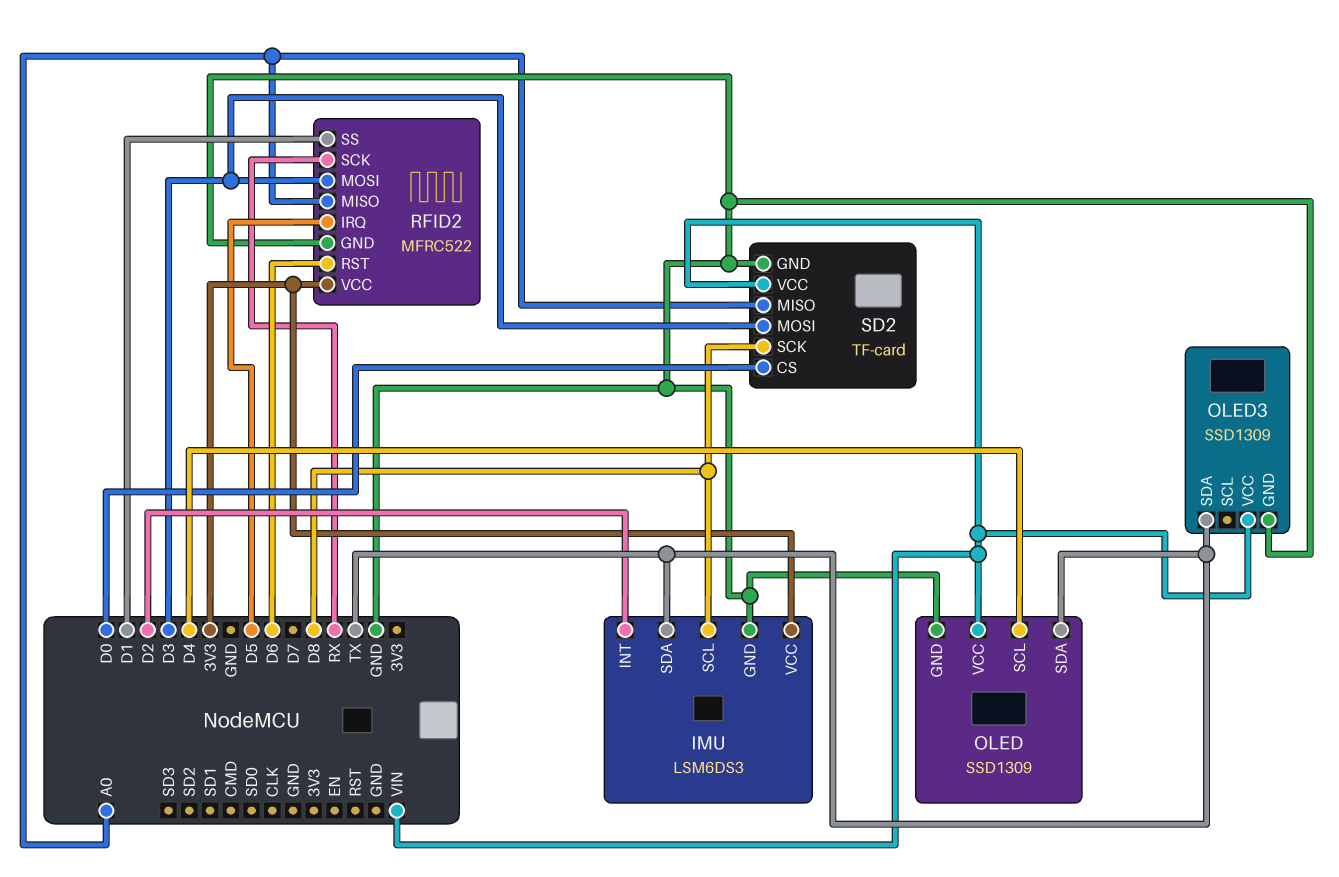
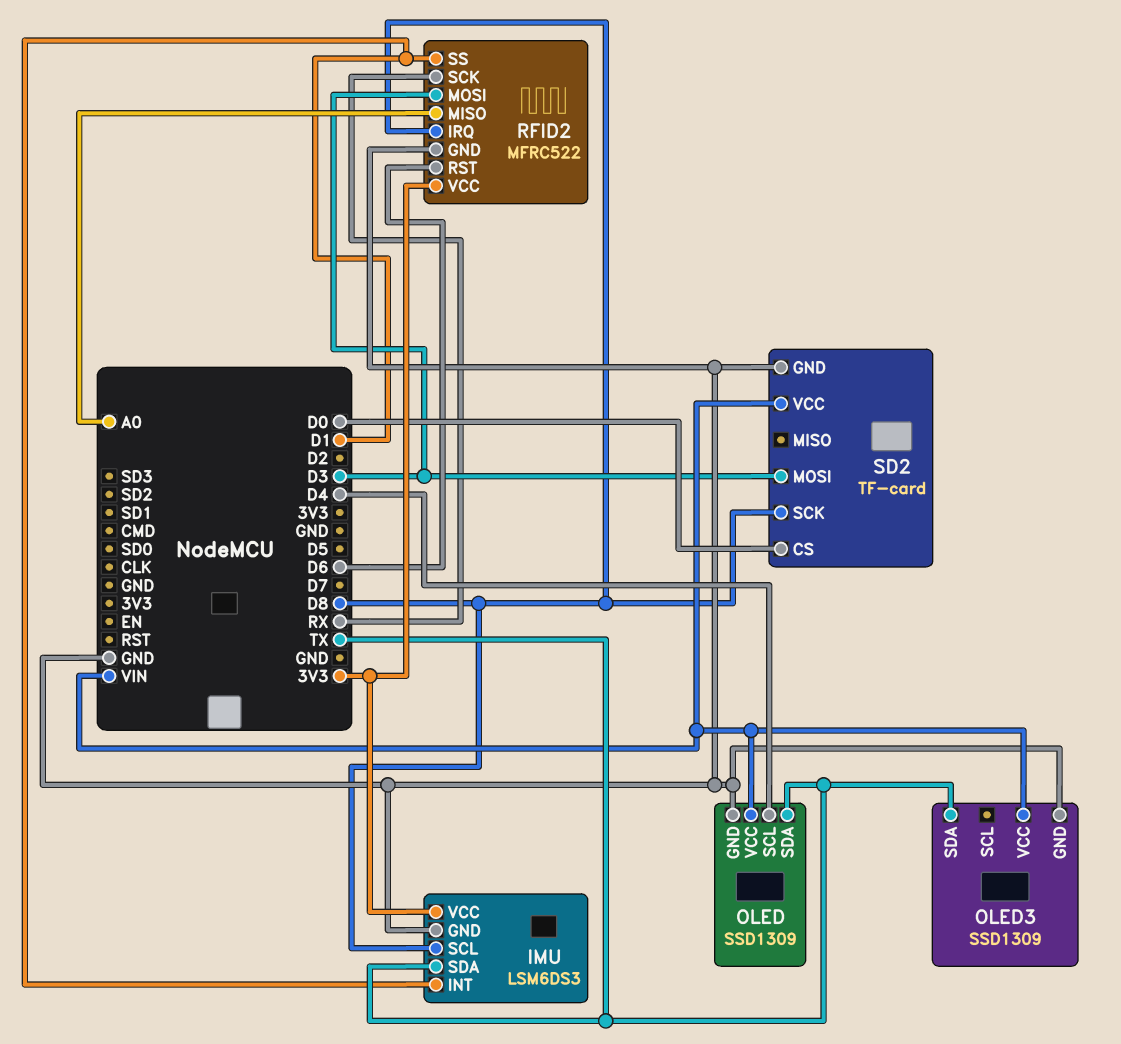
IMU pin INT: D2 -> D1
RFID2 pin IRQ: D5 -> D8
SD2 pin MISO: A0 -> none

